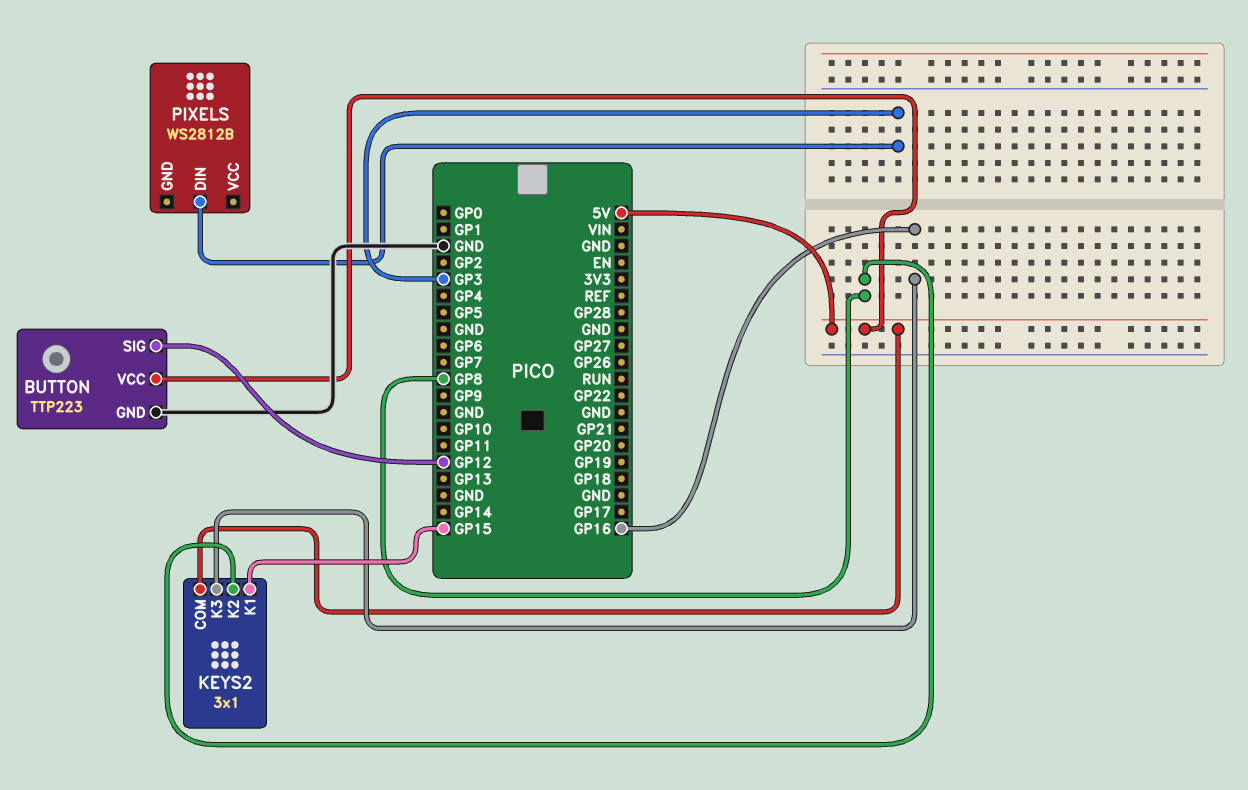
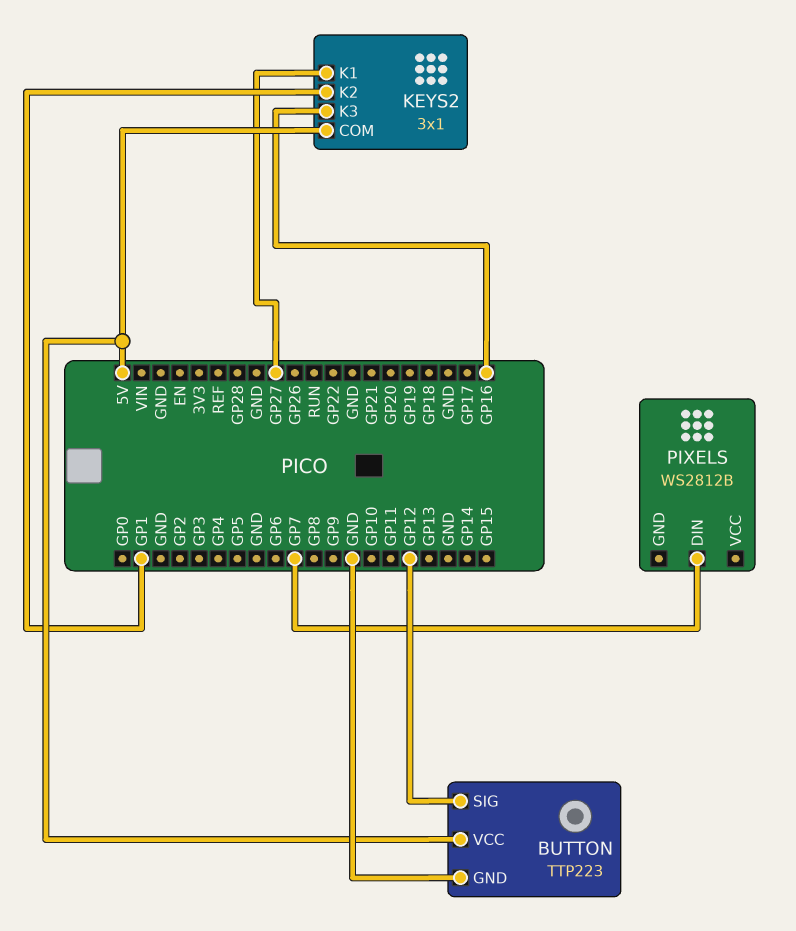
KEYS2 pin K1: GP15 -> GP27
KEYS2 pin K2: GP8 -> GP1
PIXELS pin DIN: GP3 -> GP7

